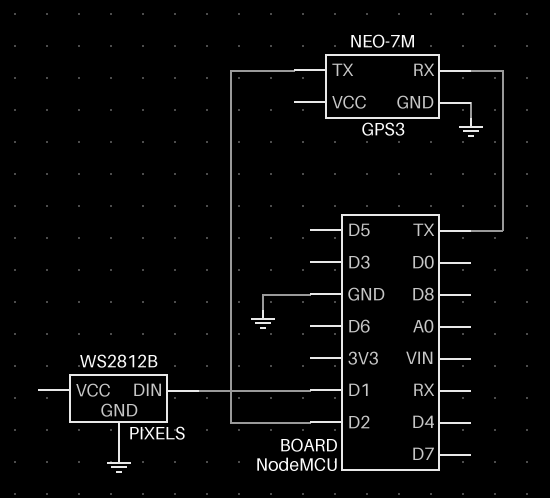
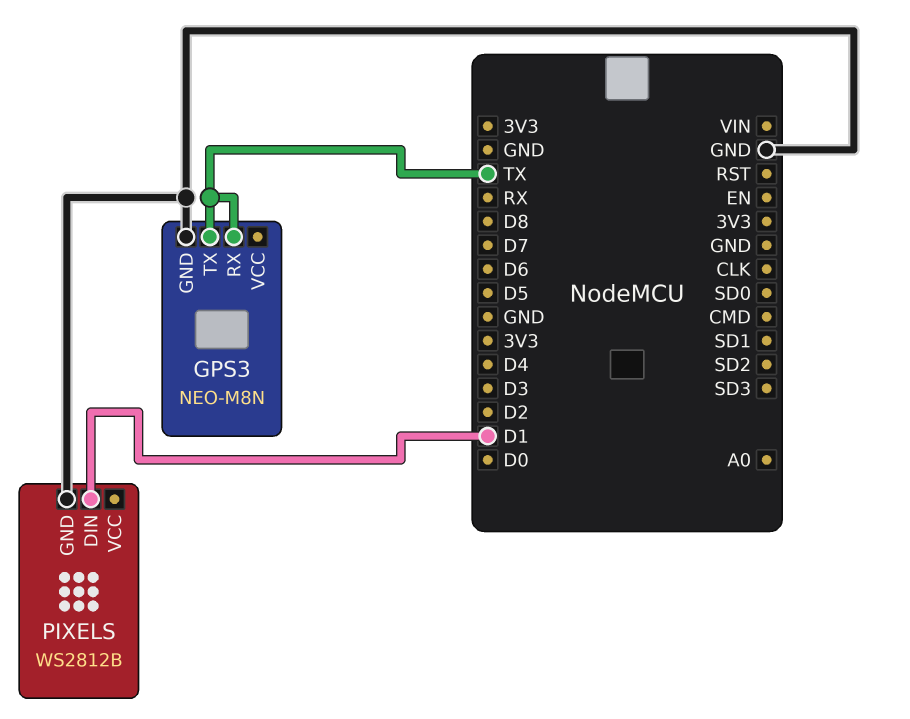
GPS3: NEO-7M -> NEO-M8N
GPS3 pin TX: D2 -> TX

